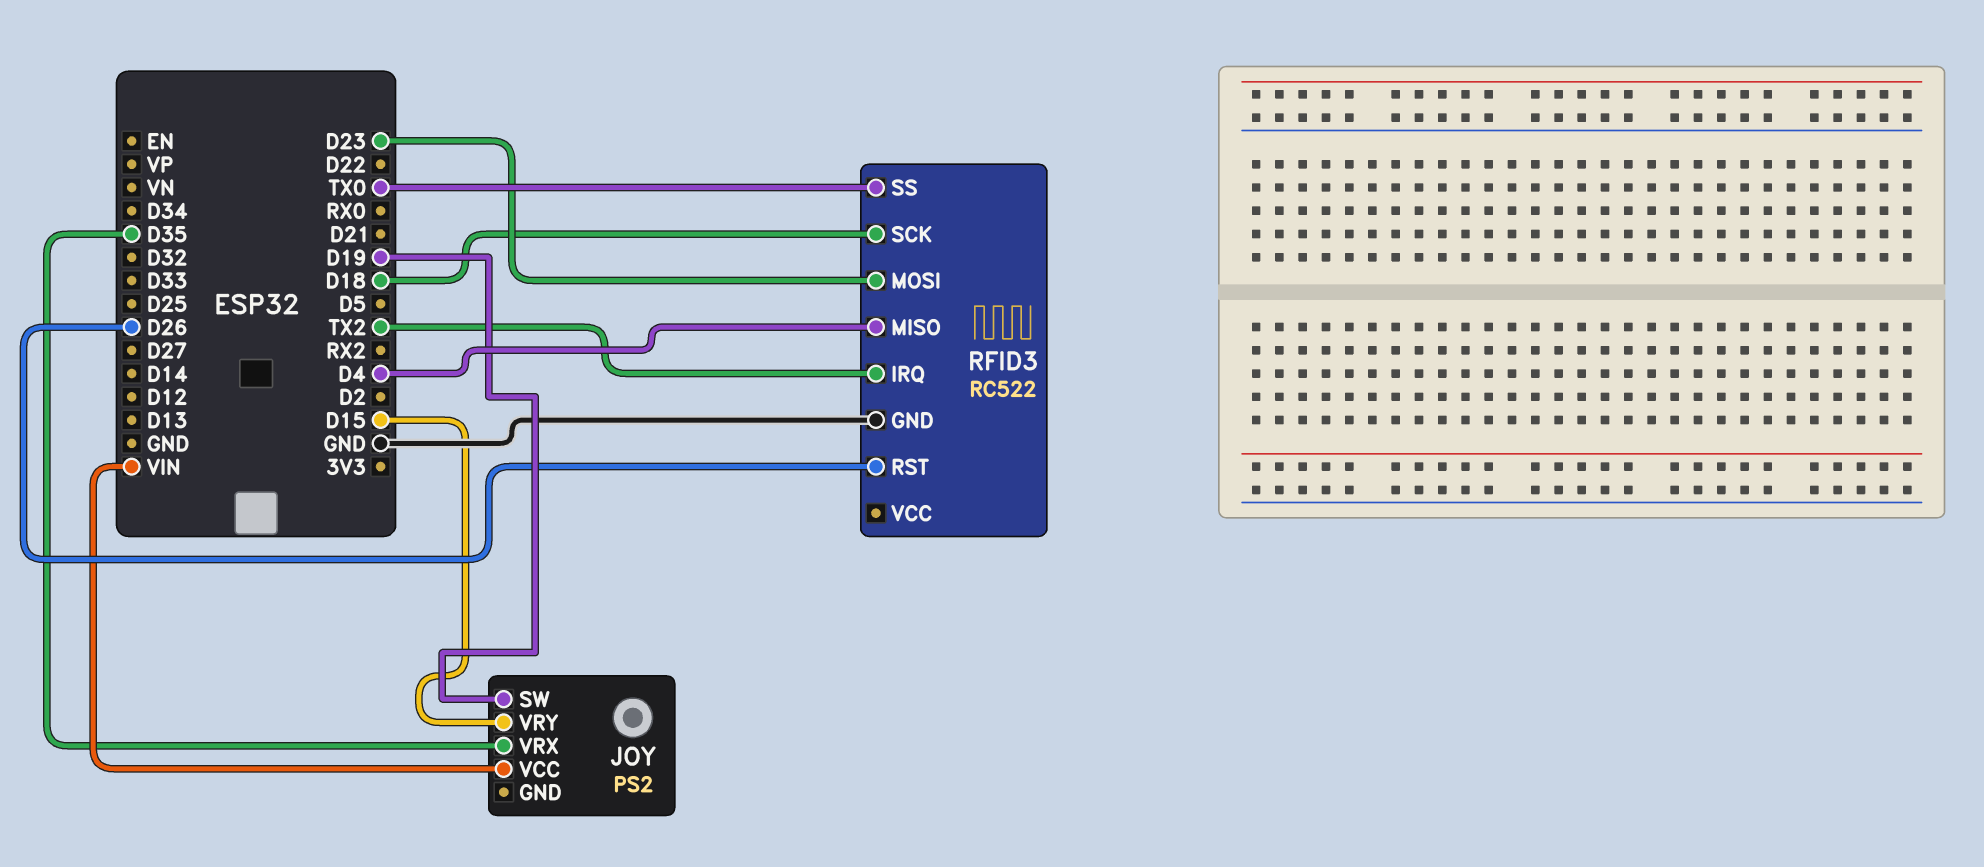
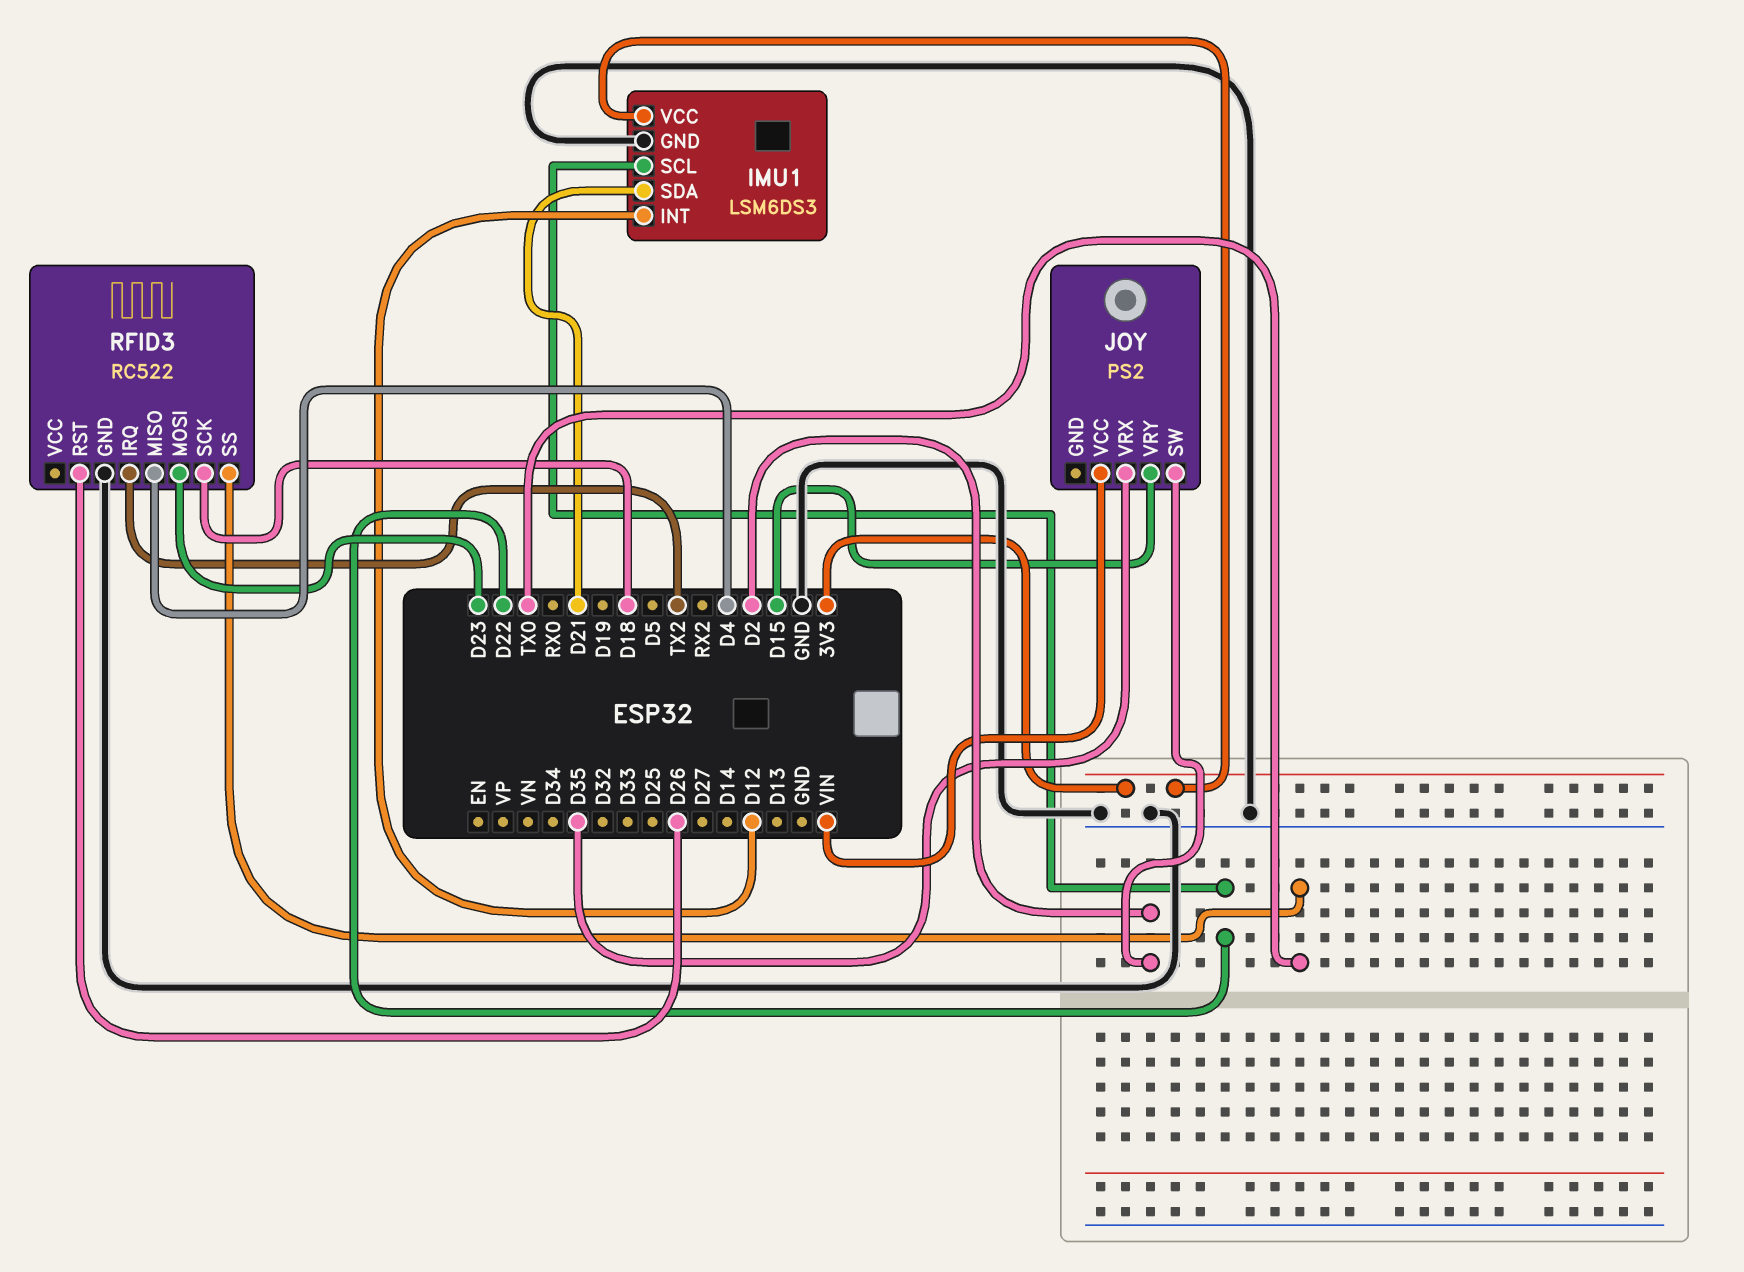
IMU1: none -> LSM6DS3
IMU1 pin GND: none -> GND
IMU1 pin INT: none -> D12
IMU1 pin SCL: none -> D22
IMU1 pin SDA: none -> D21
IMU1 pin VCC: none -> 3V3
JOY pin SW: D19 -> D2

